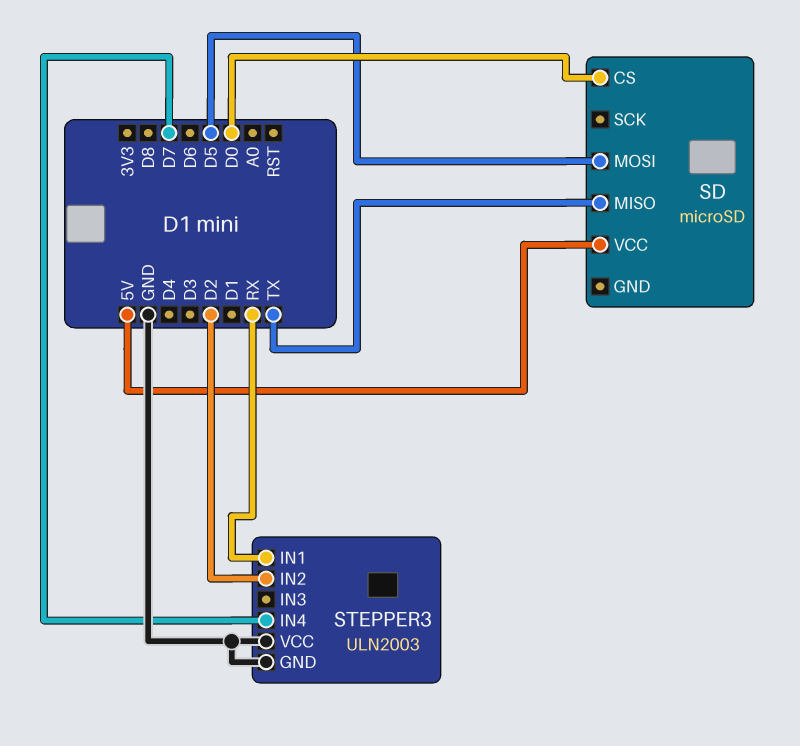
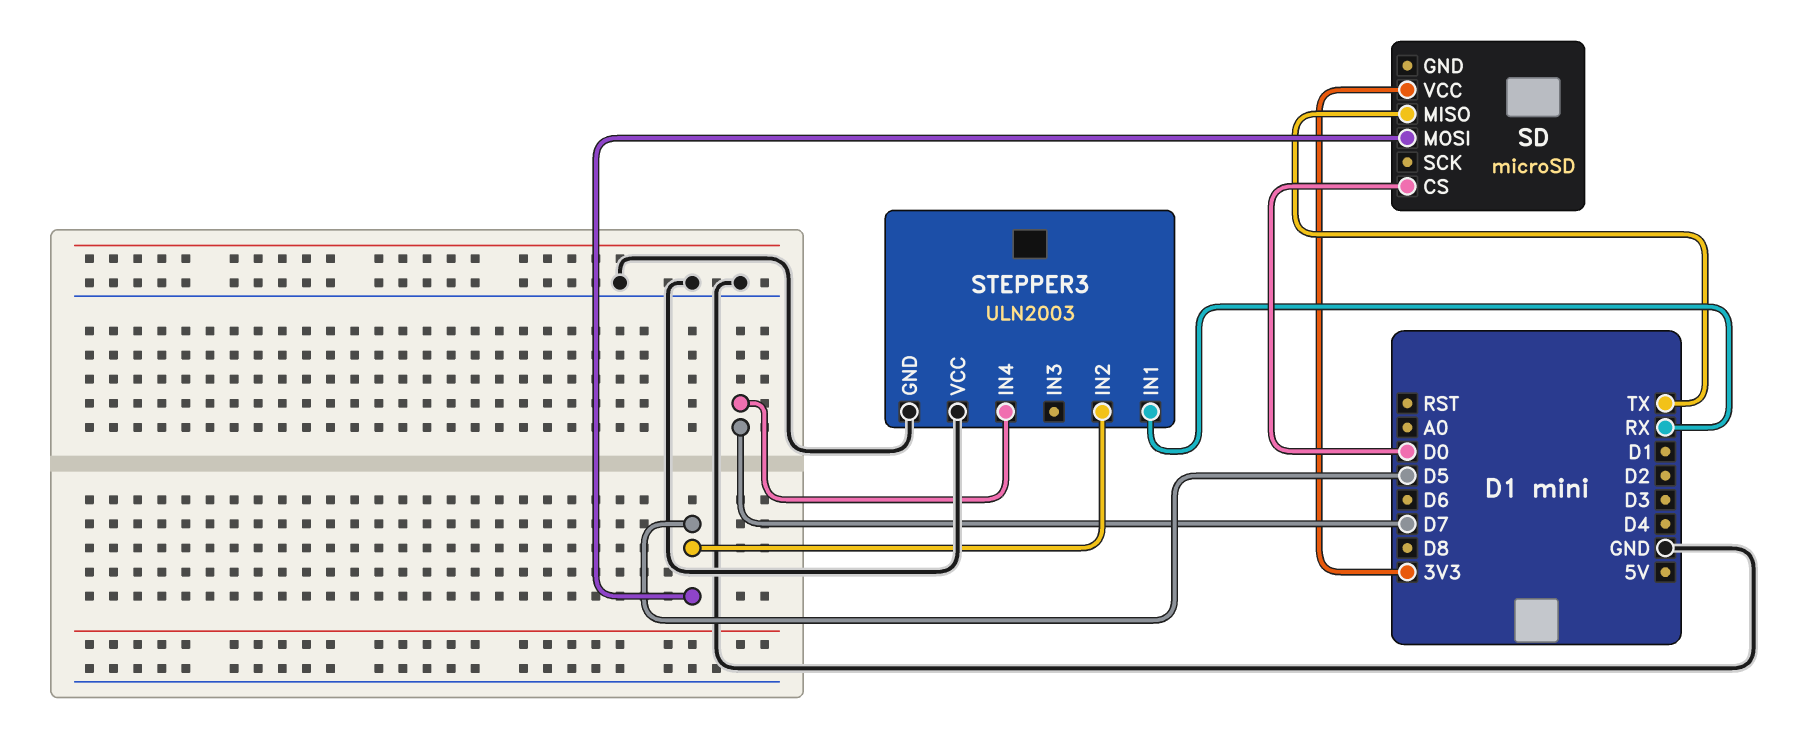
SD pin VCC: 5V -> 3V3
STEPPER3 pin IN2: D2 -> D5

